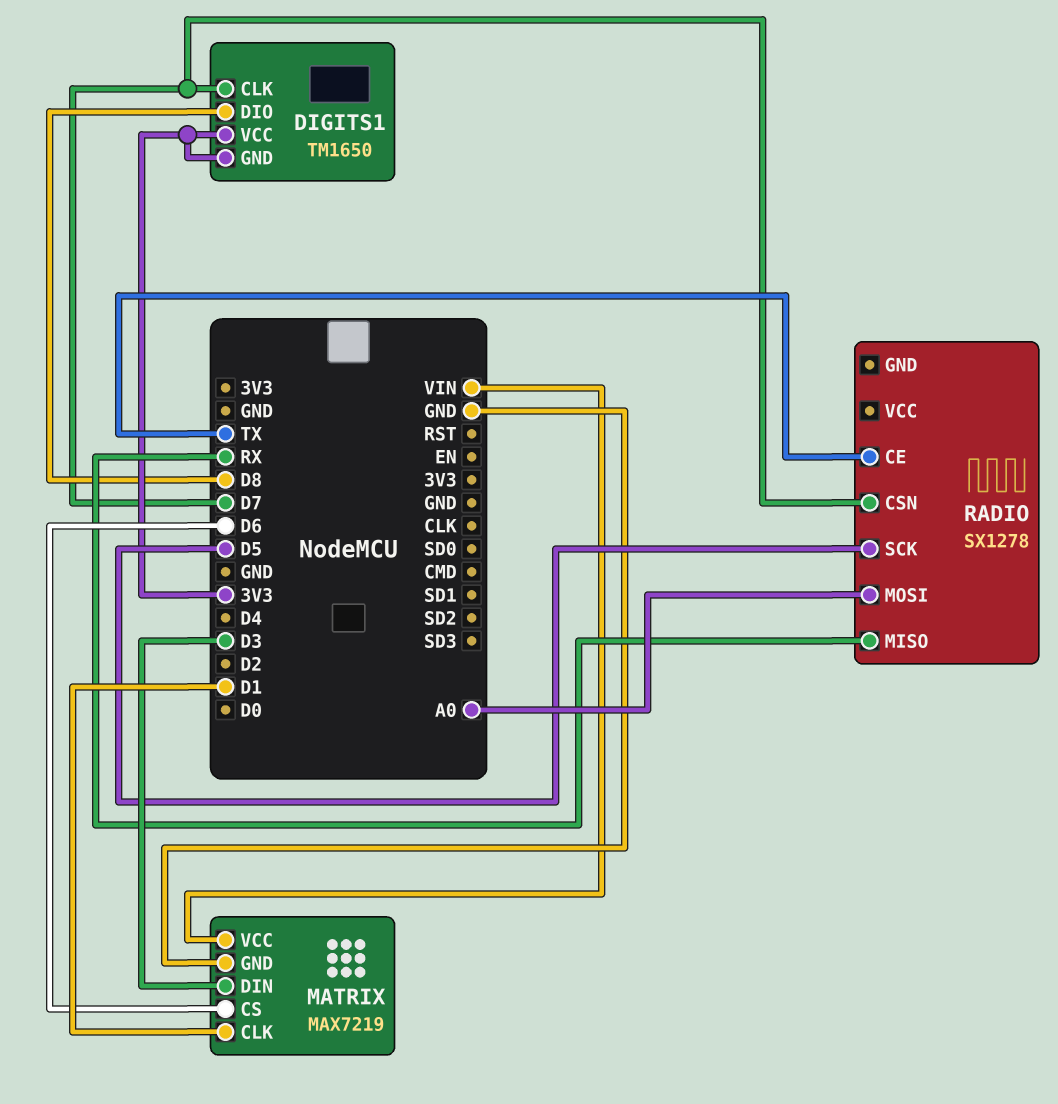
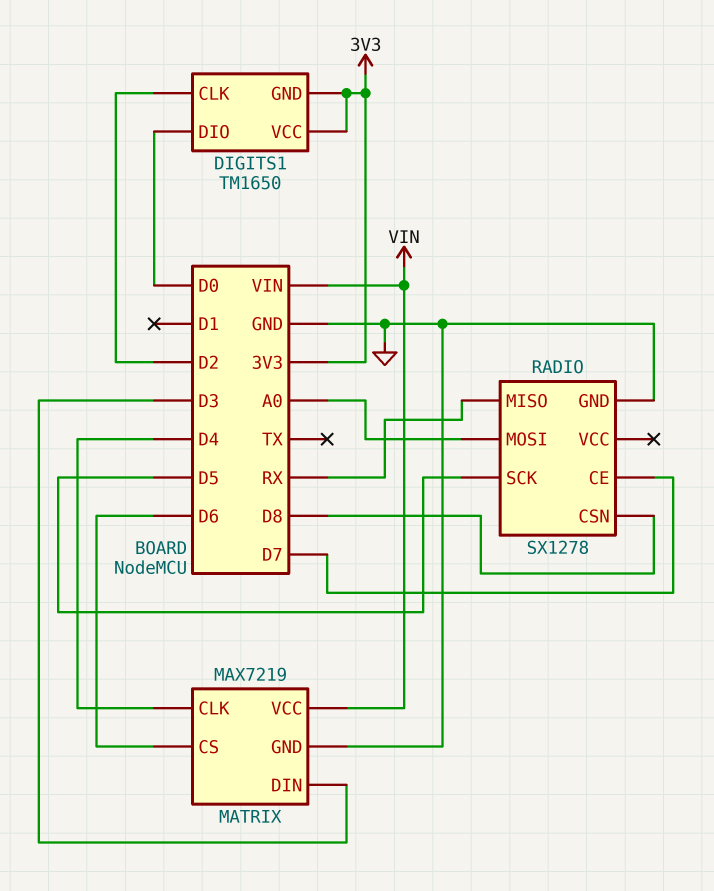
DIGITS1 pin CLK: D7 -> D2
DIGITS1 pin DIO: D8 -> D0
MATRIX pin CLK: D1 -> D4
RADIO pin CE: TX -> D7
RADIO pin CSN: D7 -> D8
RADIO pin GND: none -> GND

